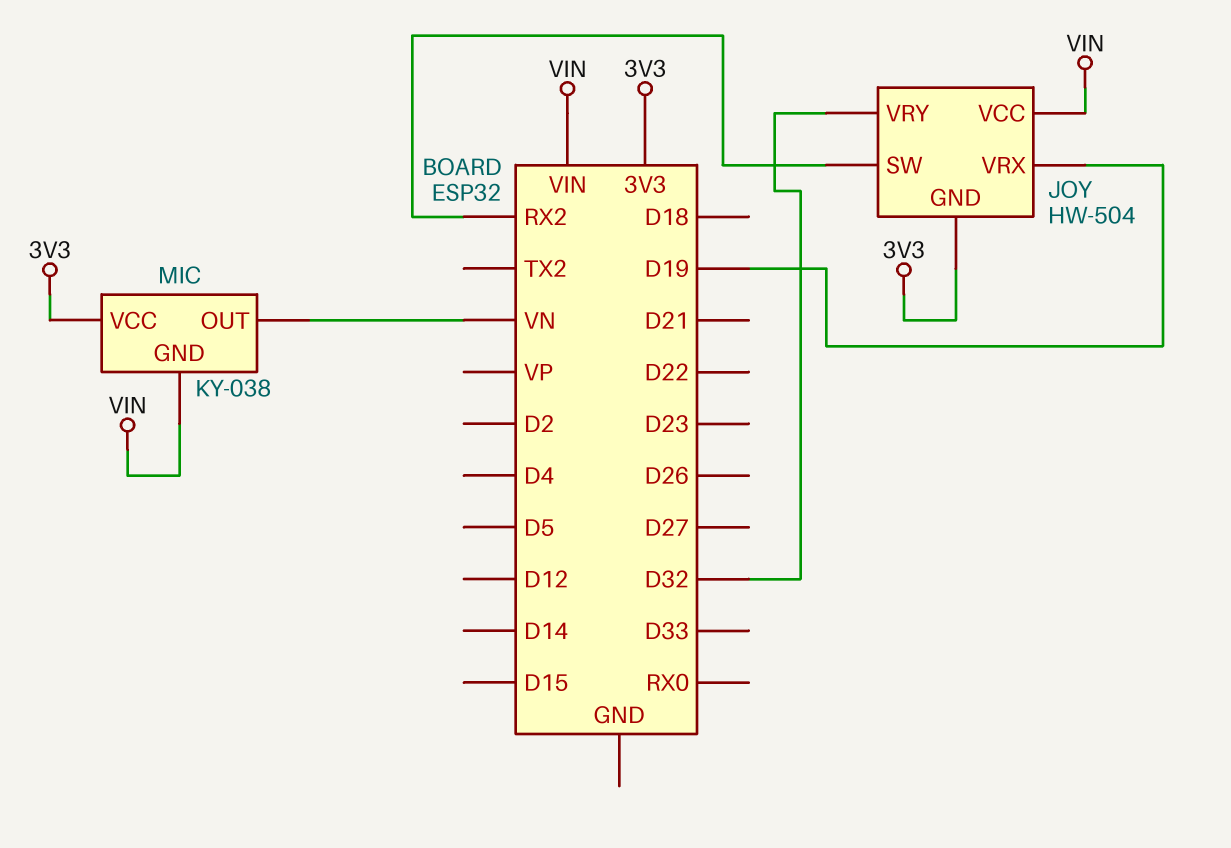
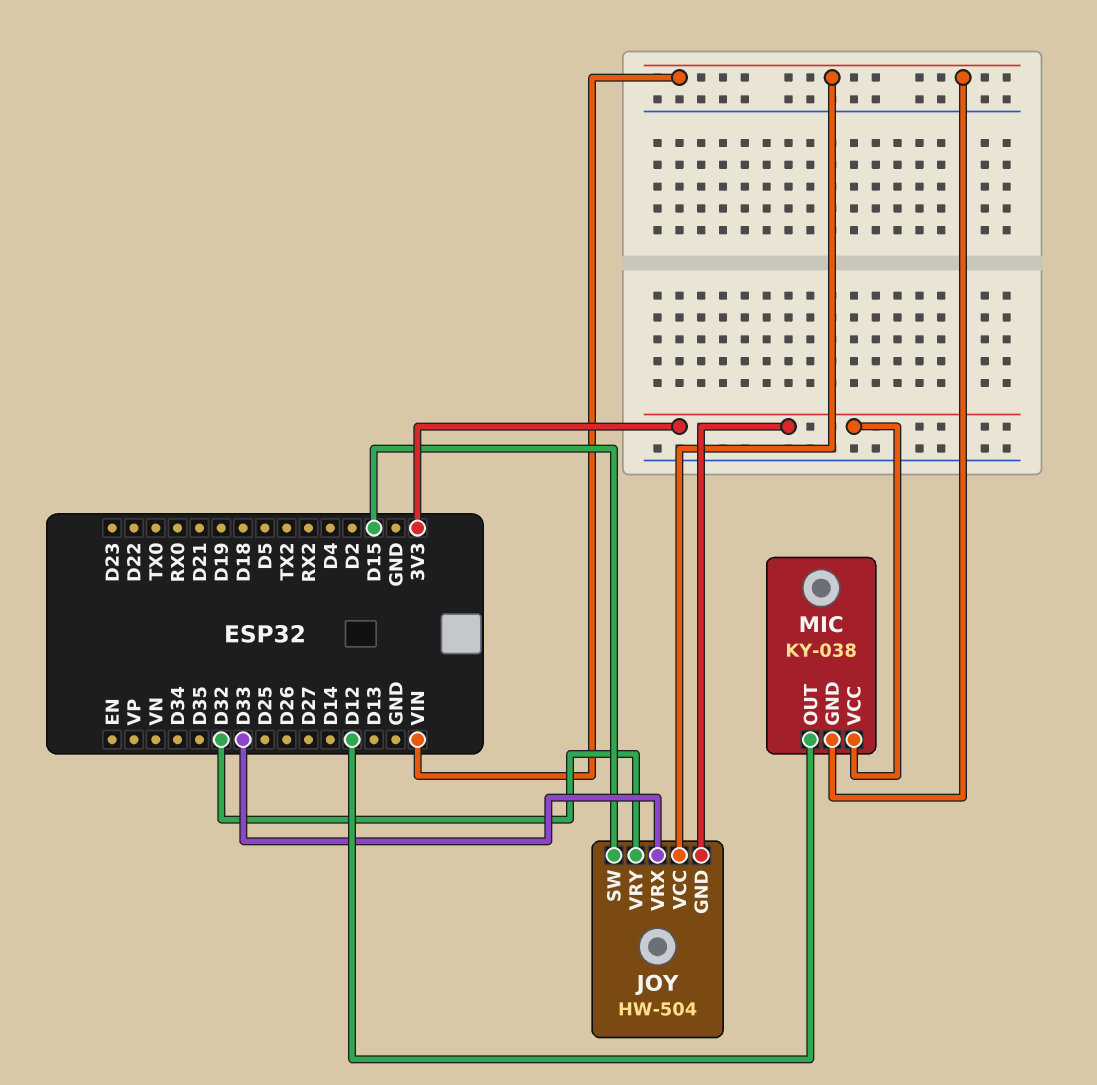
JOY pin SW: RX2 -> D15
JOY pin VRX: D19 -> D33
MIC pin OUT: VN -> D12

